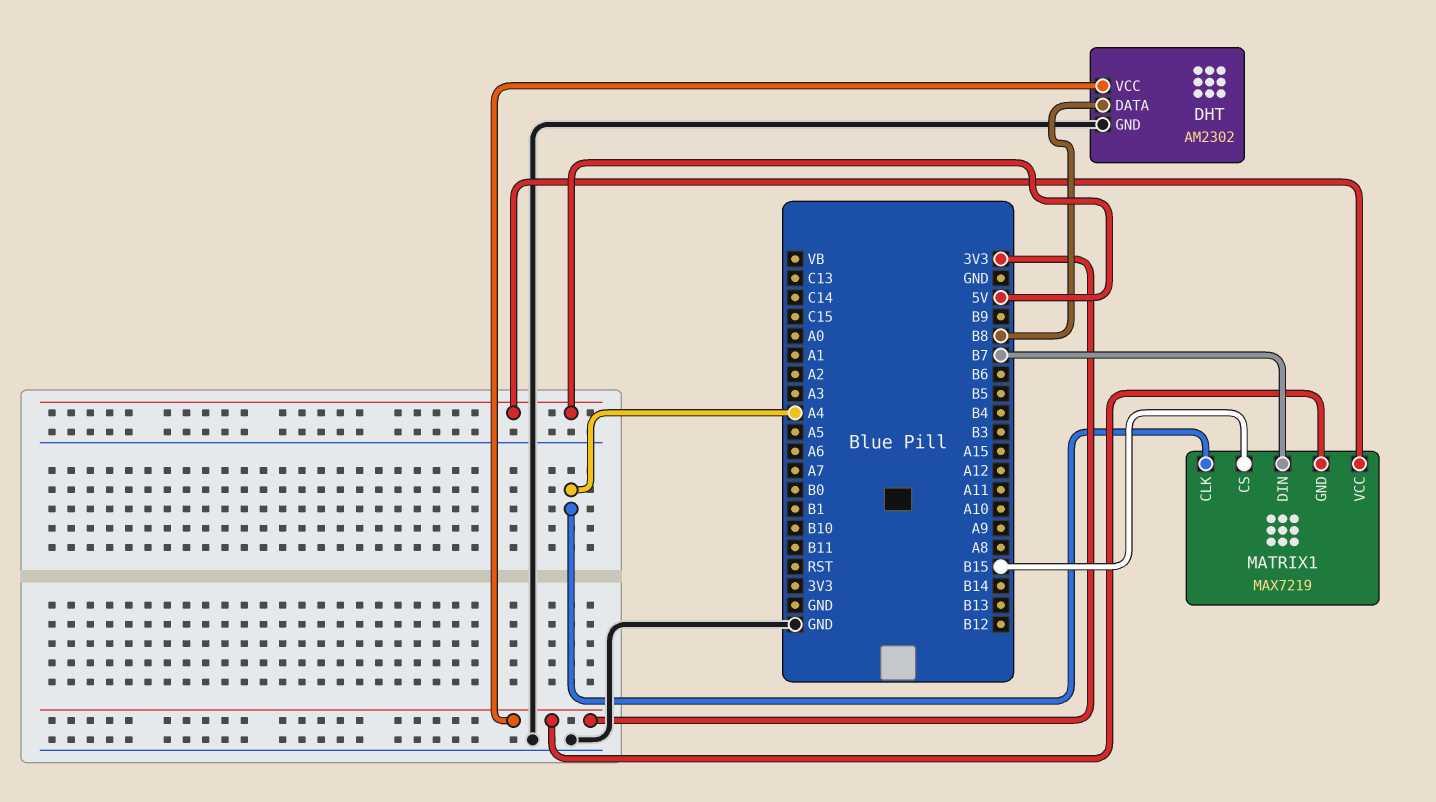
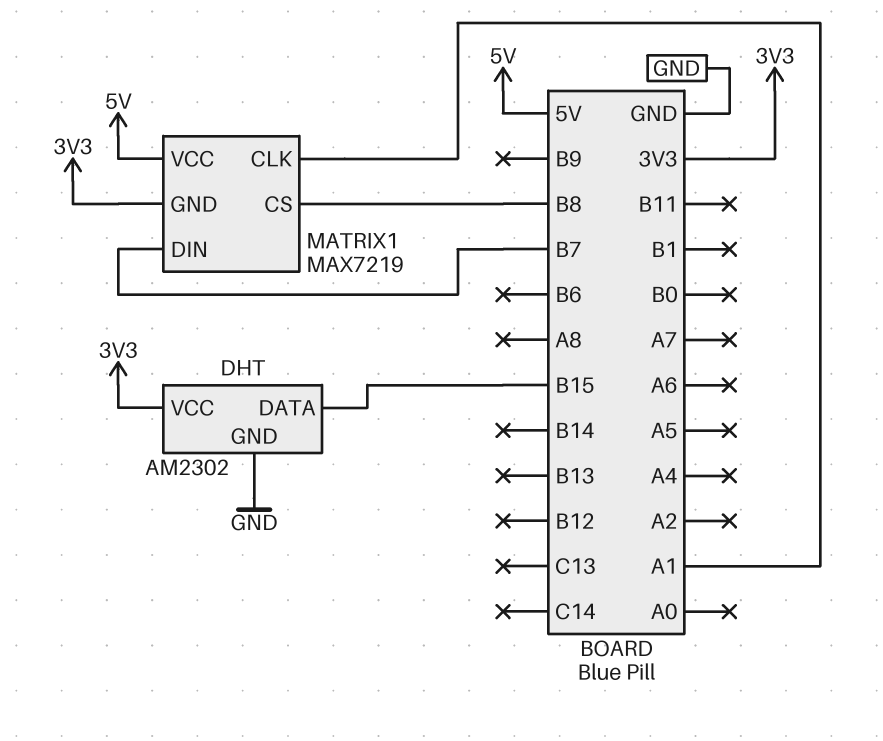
DHT pin DATA: B8 -> B15
MATRIX1 pin CLK: A4 -> A1
MATRIX1 pin CS: B15 -> B8

